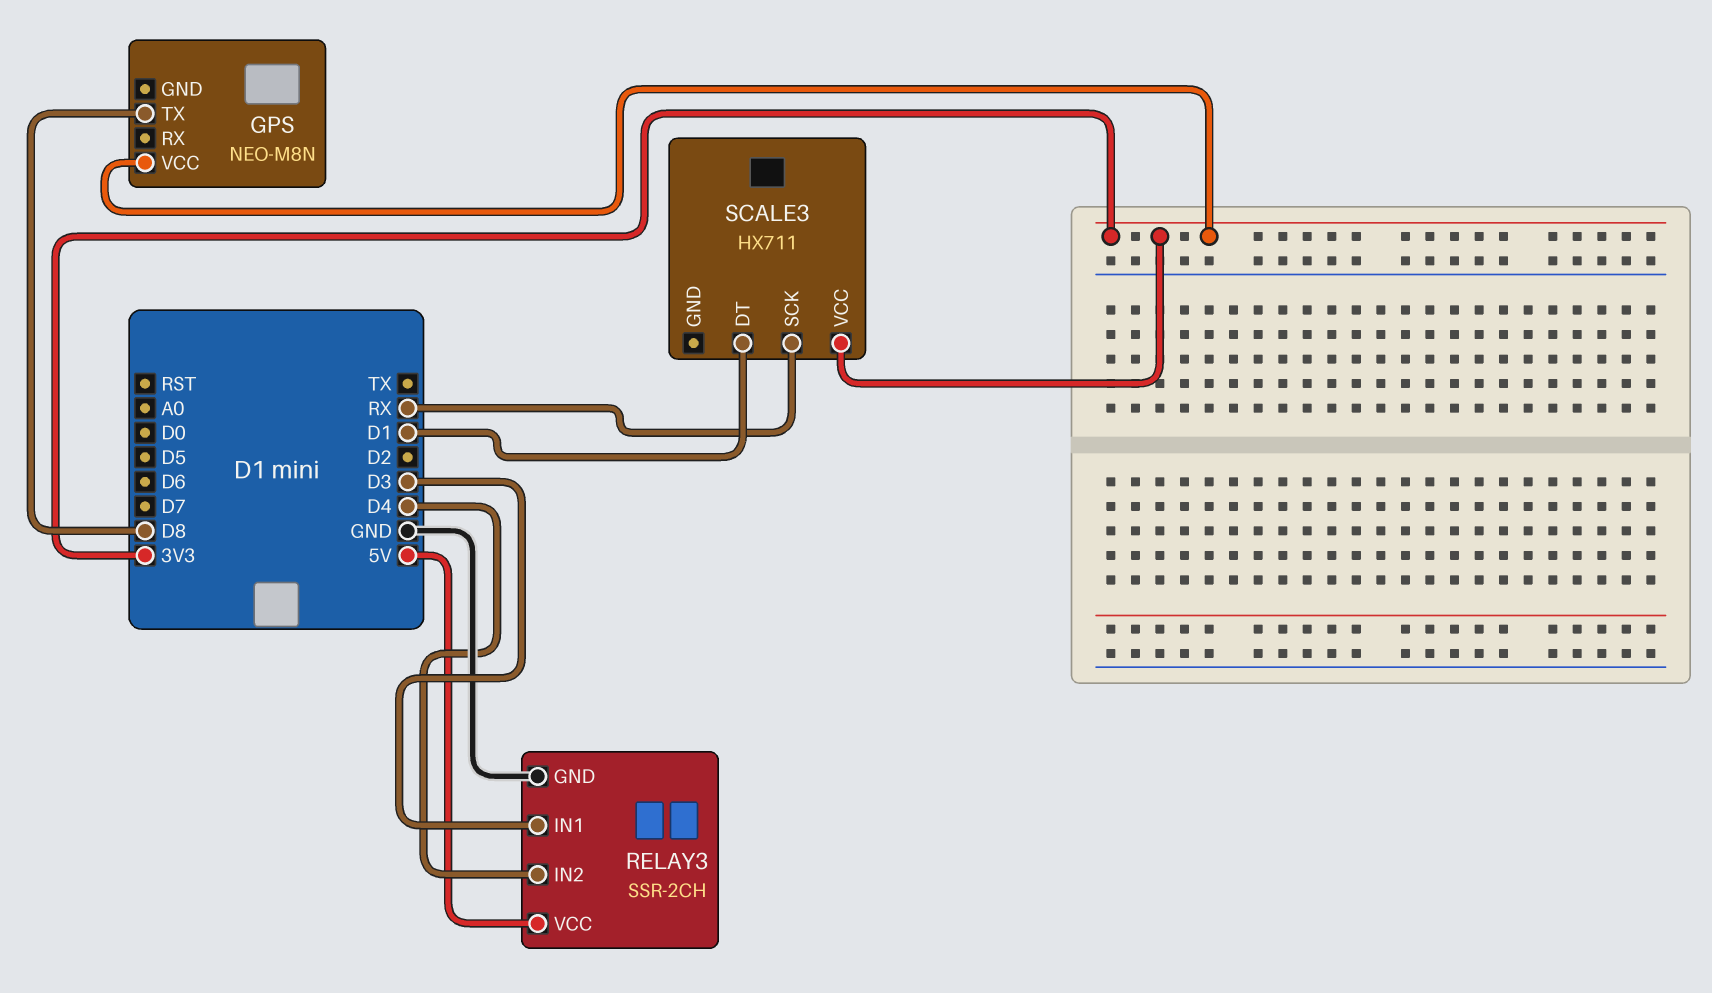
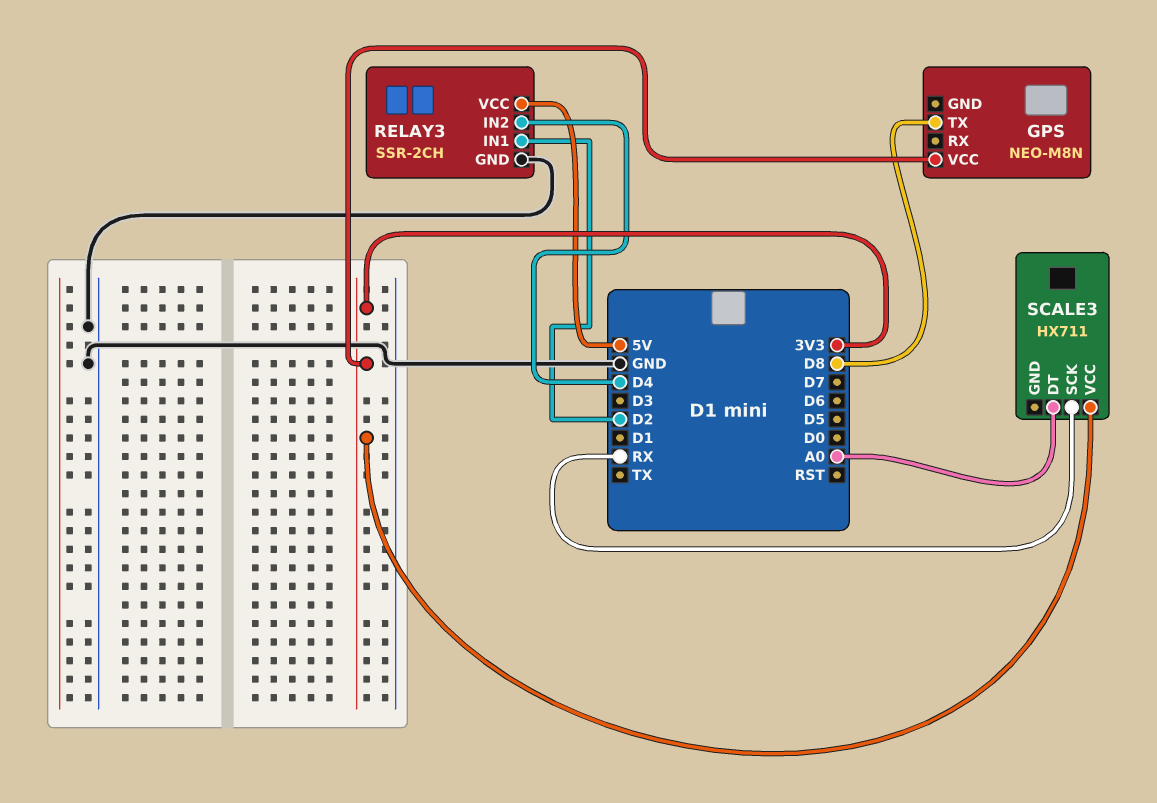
RELAY3 pin IN1: D3 -> D2
SCALE3 pin DT: D1 -> A0

